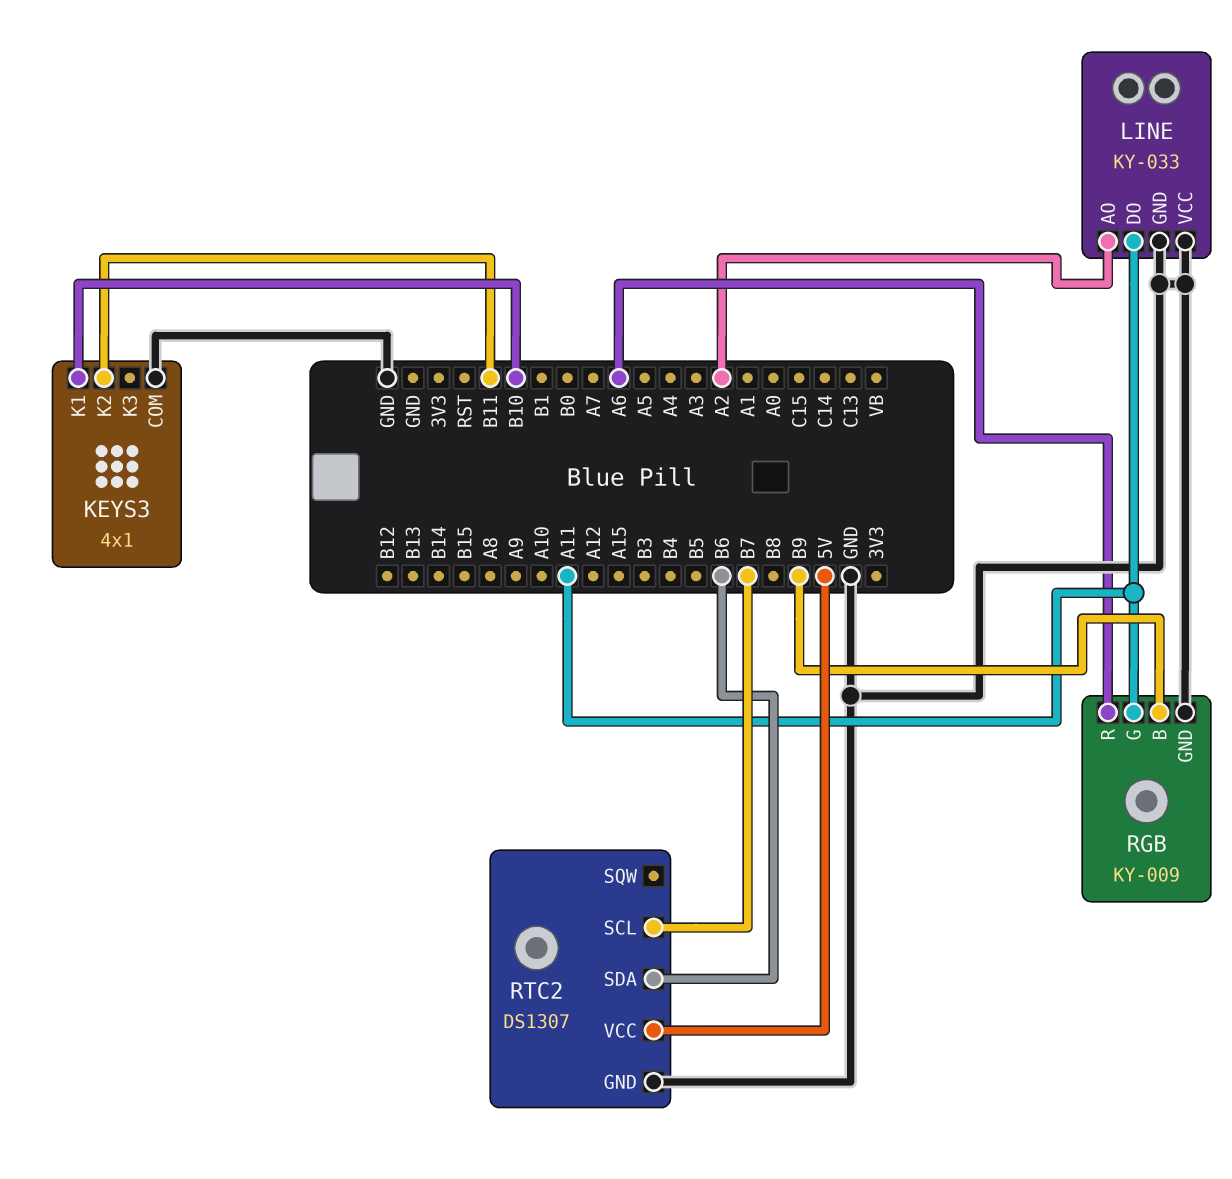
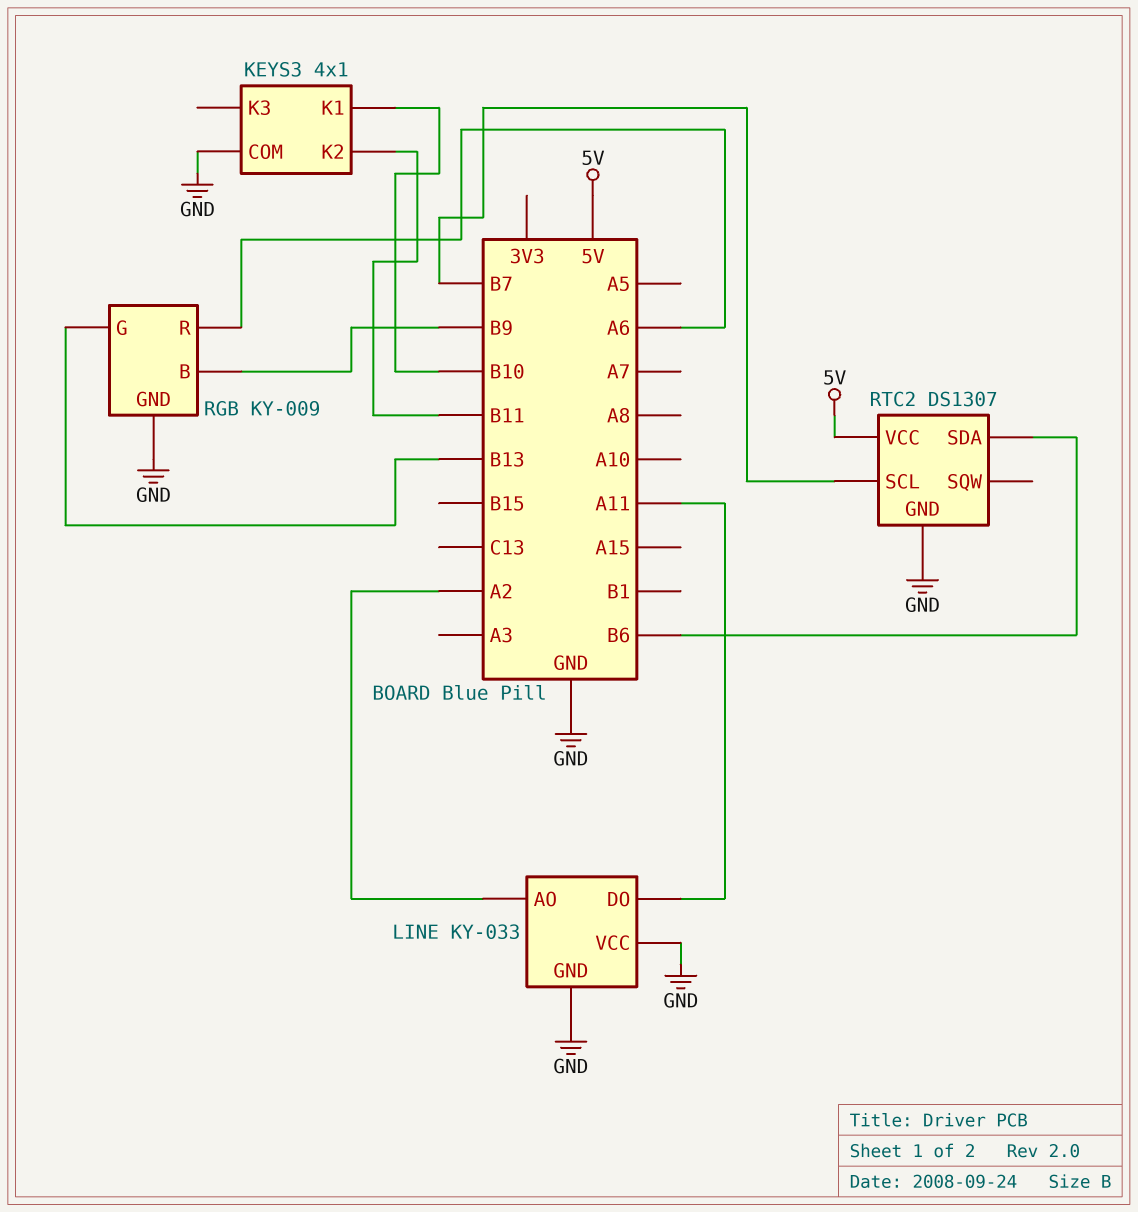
RGB pin G: A11 -> B13

